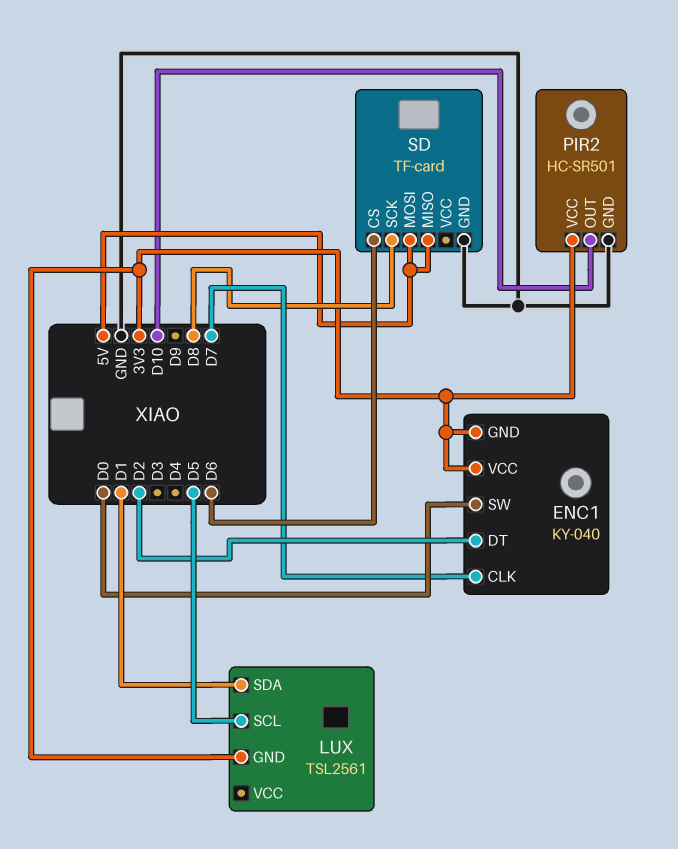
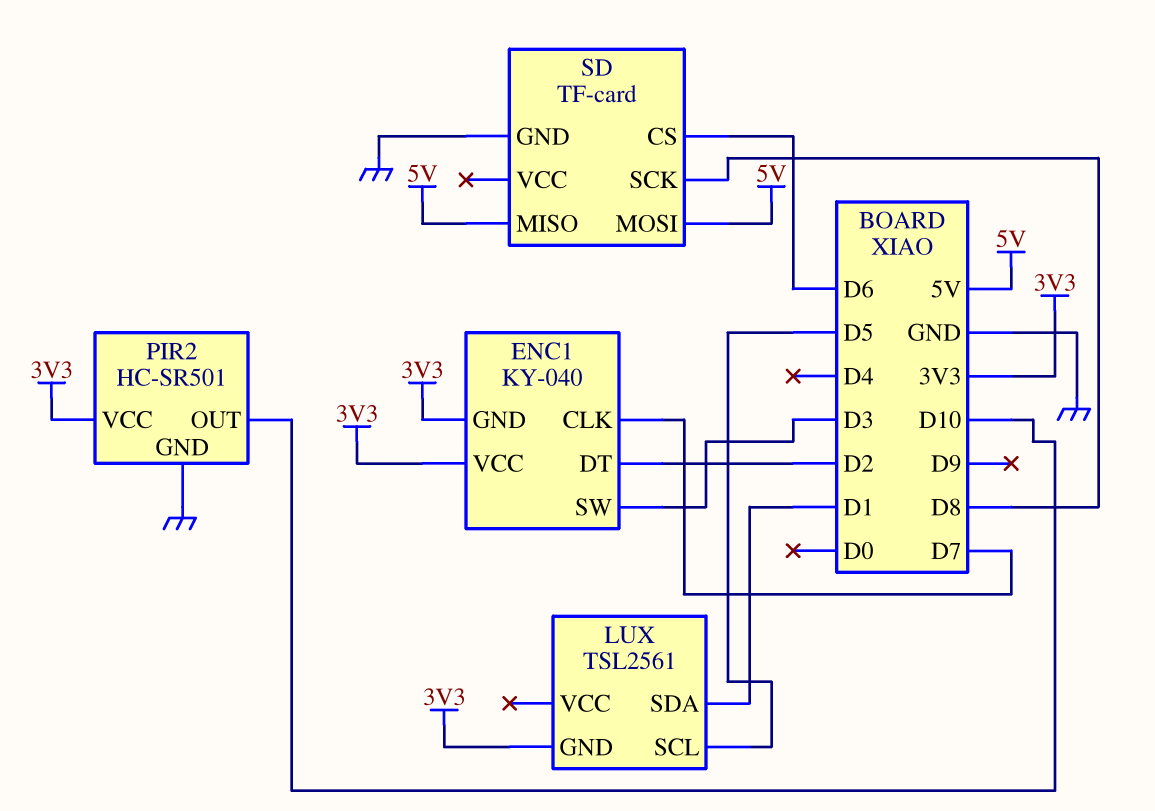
ENC1 pin SW: D0 -> D3

